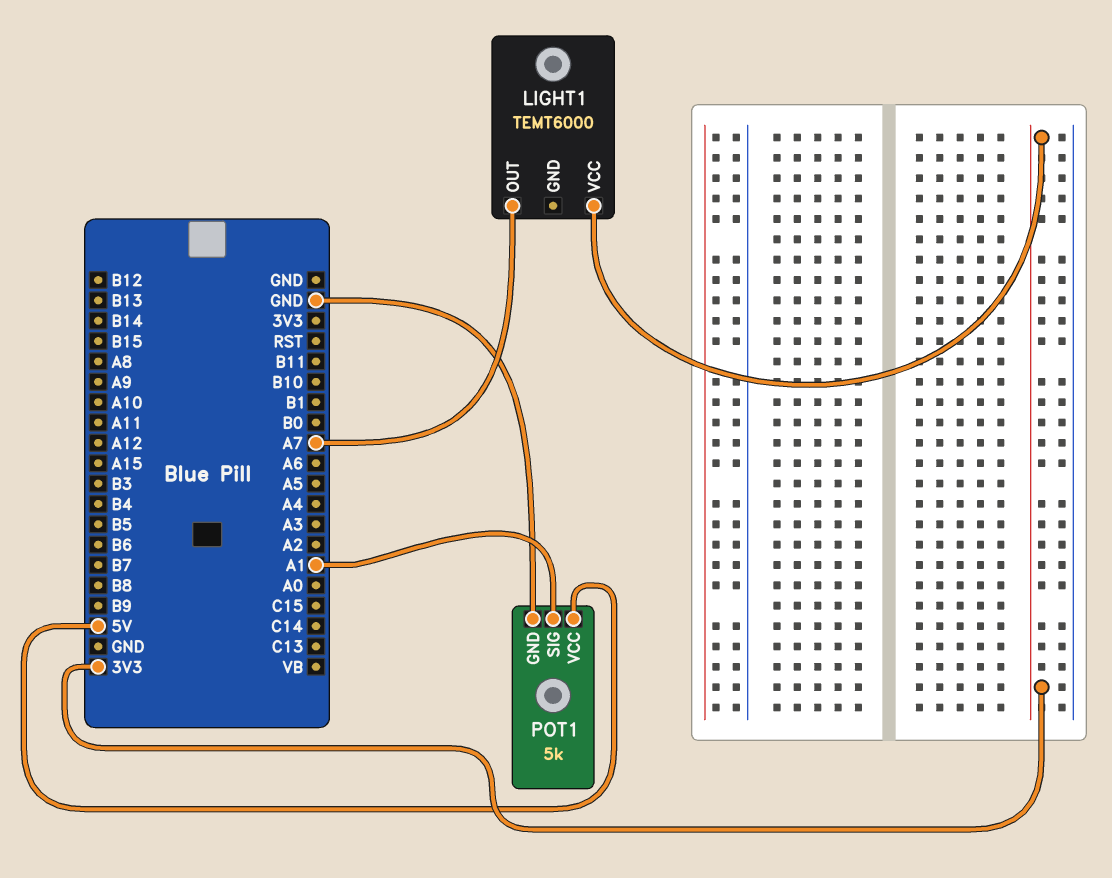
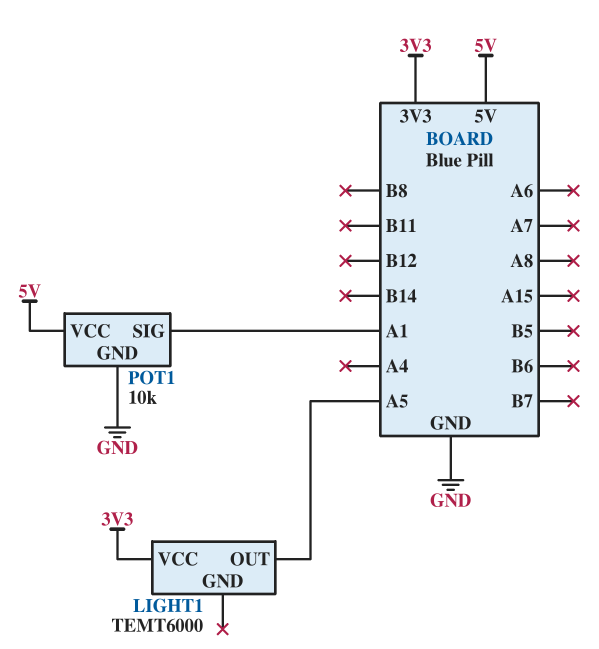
LIGHT1 pin OUT: A7 -> A5
POT1: 5k -> 10k

